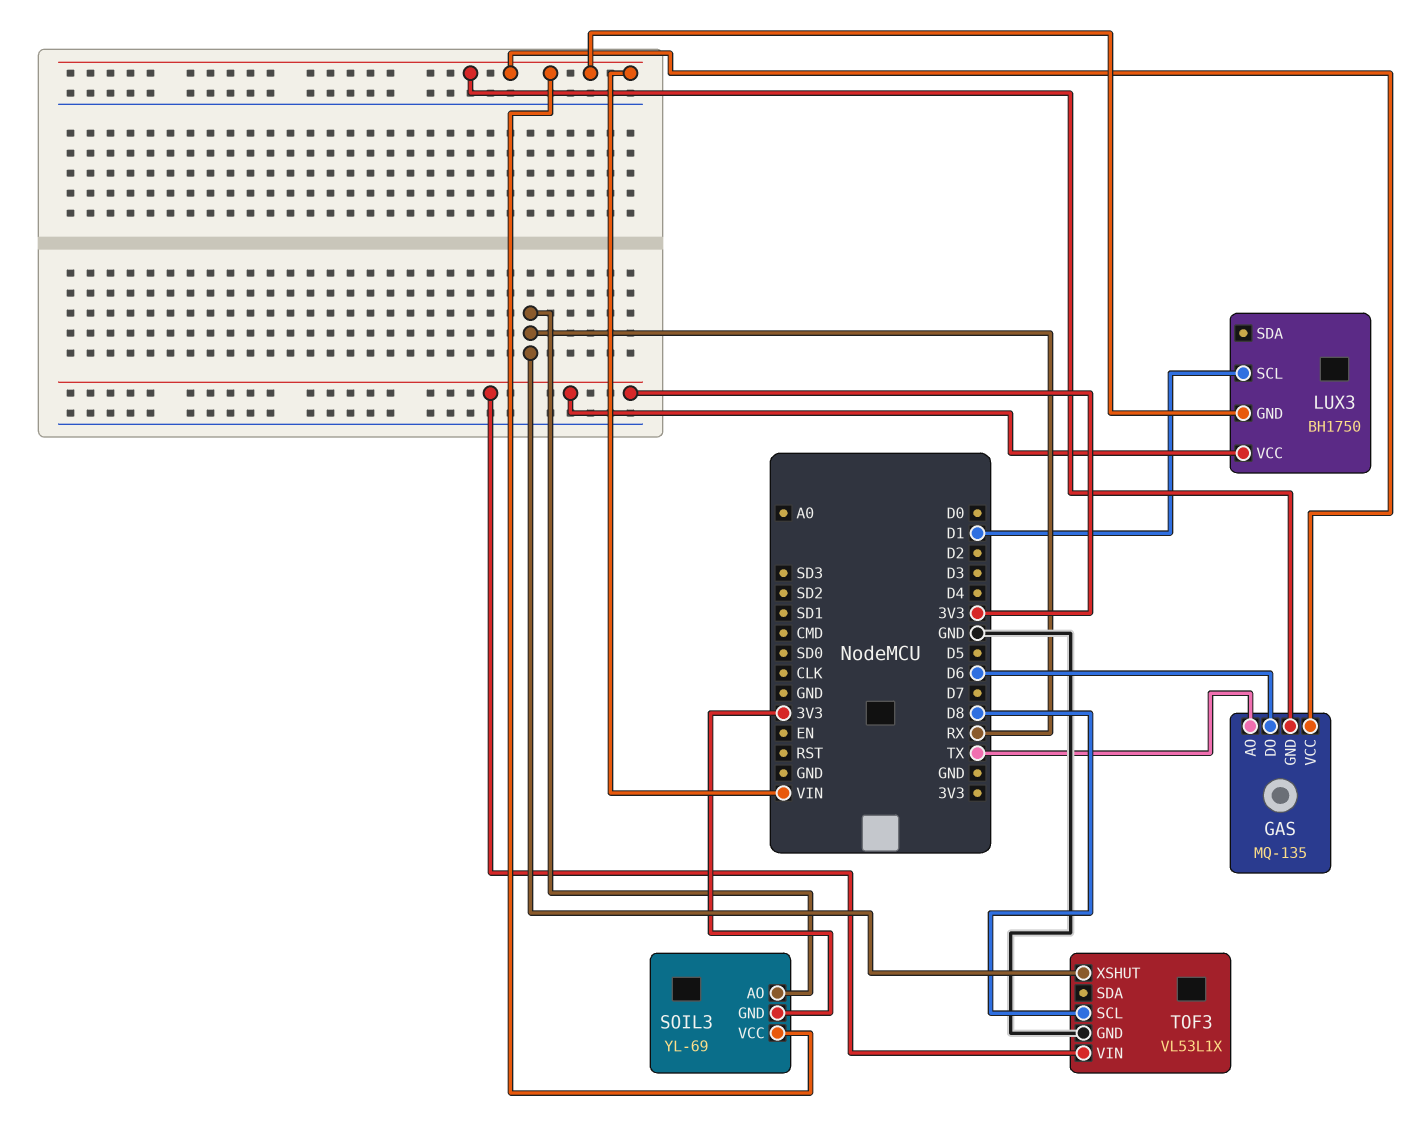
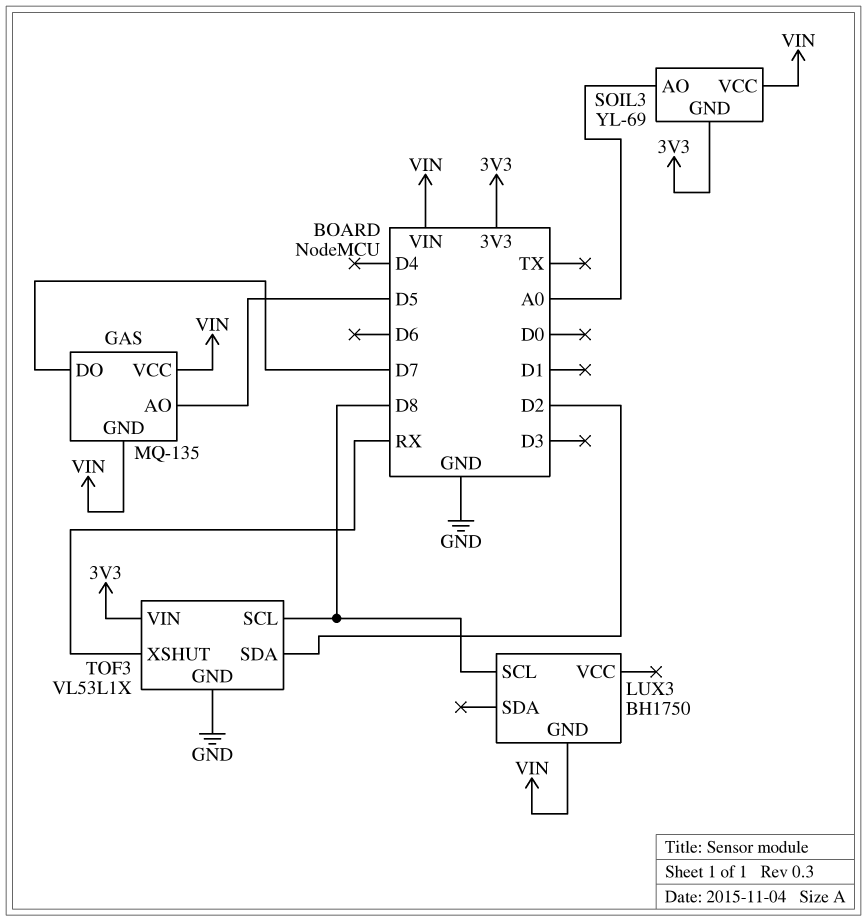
GAS pin AO: TX -> D5
GAS pin DO: D6 -> D7
LUX3 pin SCL: D1 -> D8
LUX3 pin VCC: 3V3 -> none
SOIL3 pin AO: RX -> A0
TOF3 pin SDA: none -> D2

